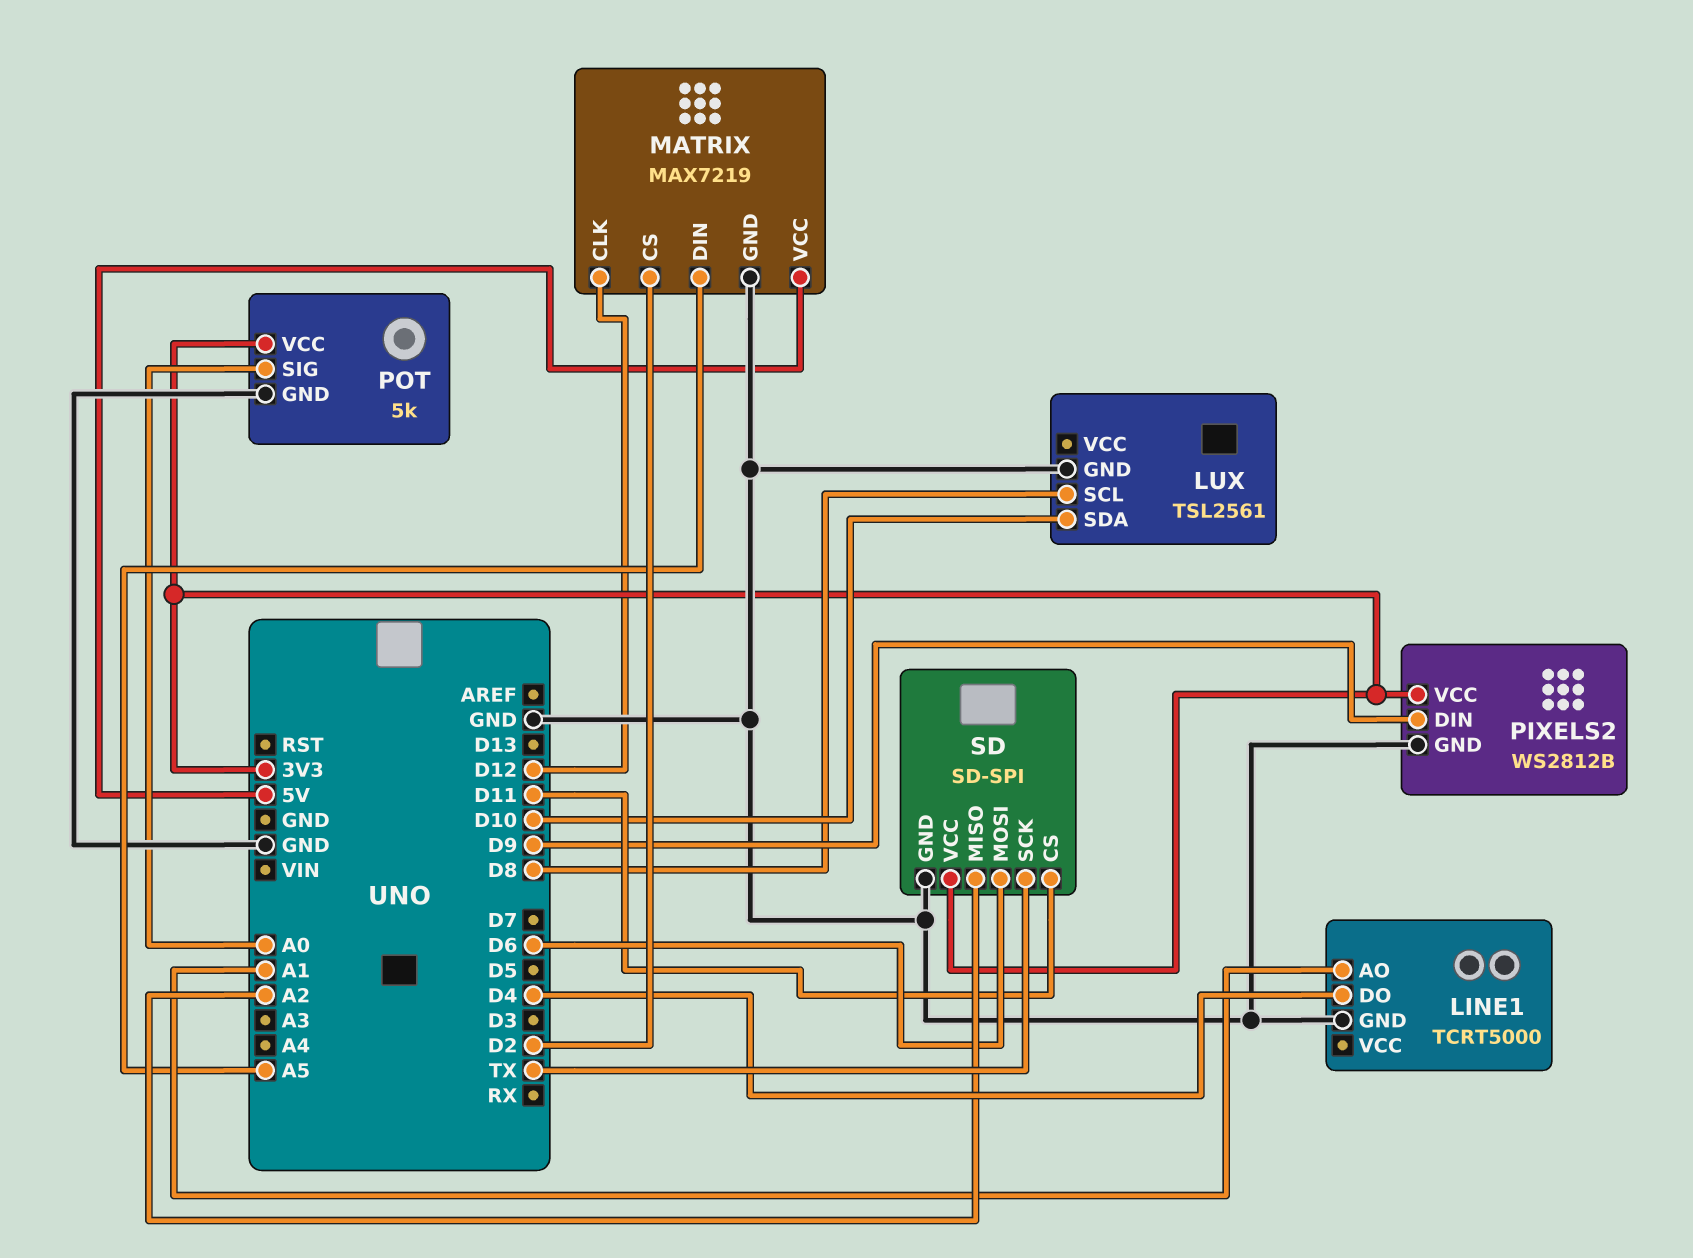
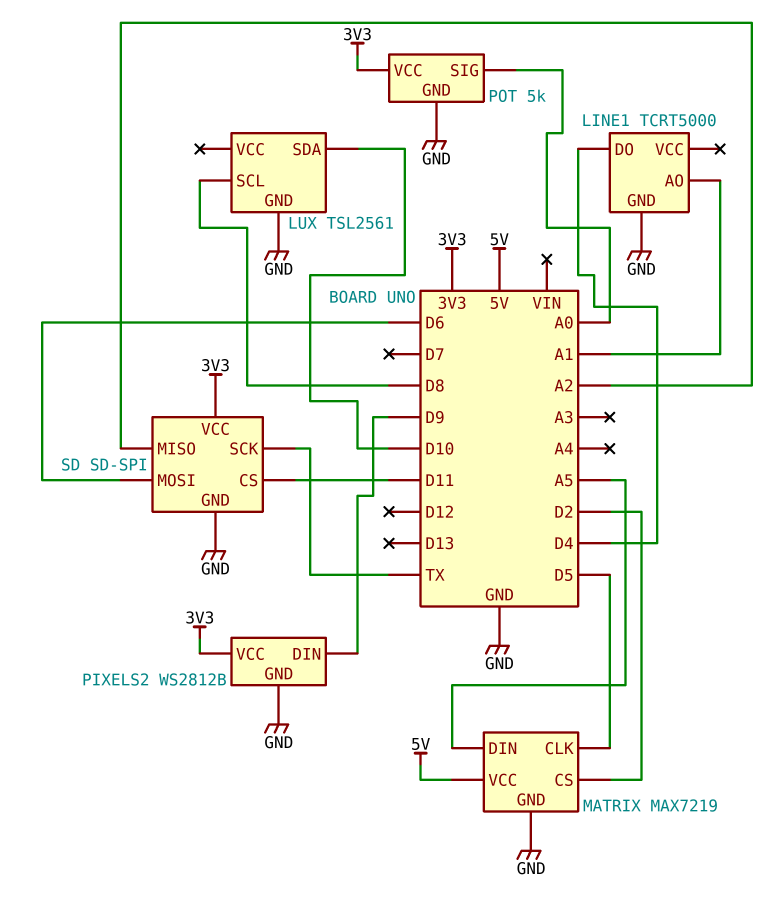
MATRIX pin CLK: D12 -> D5

